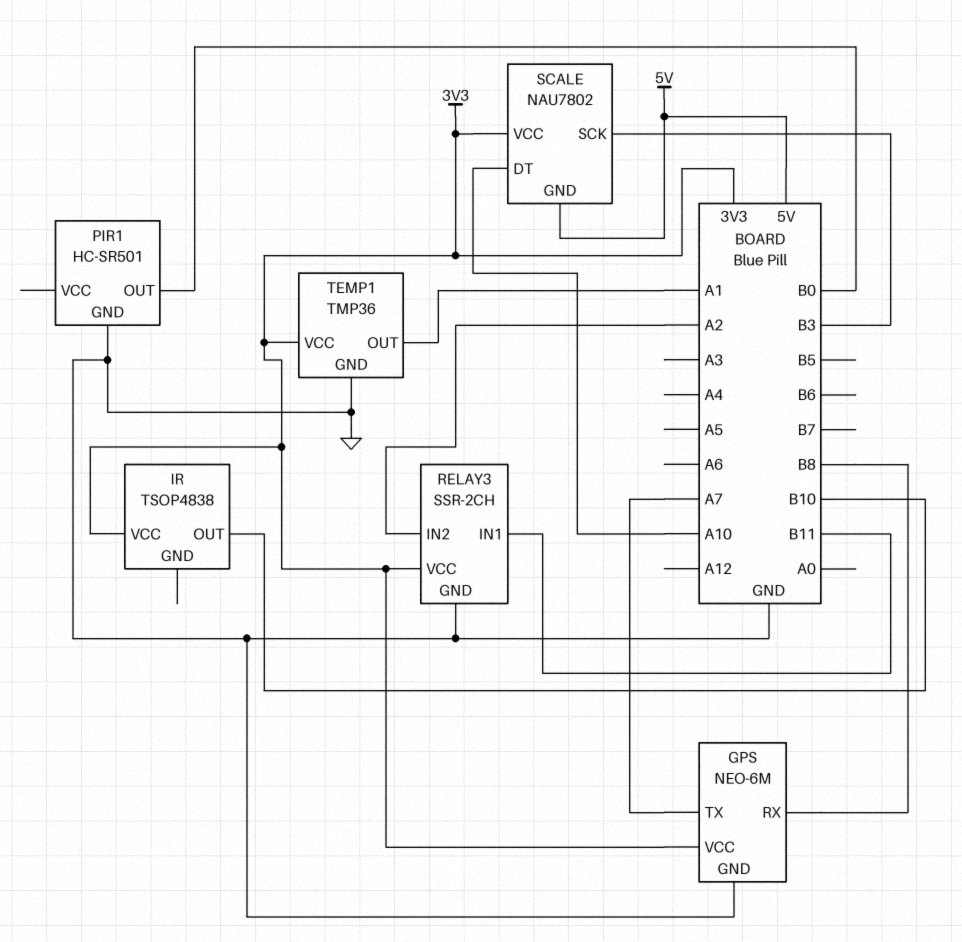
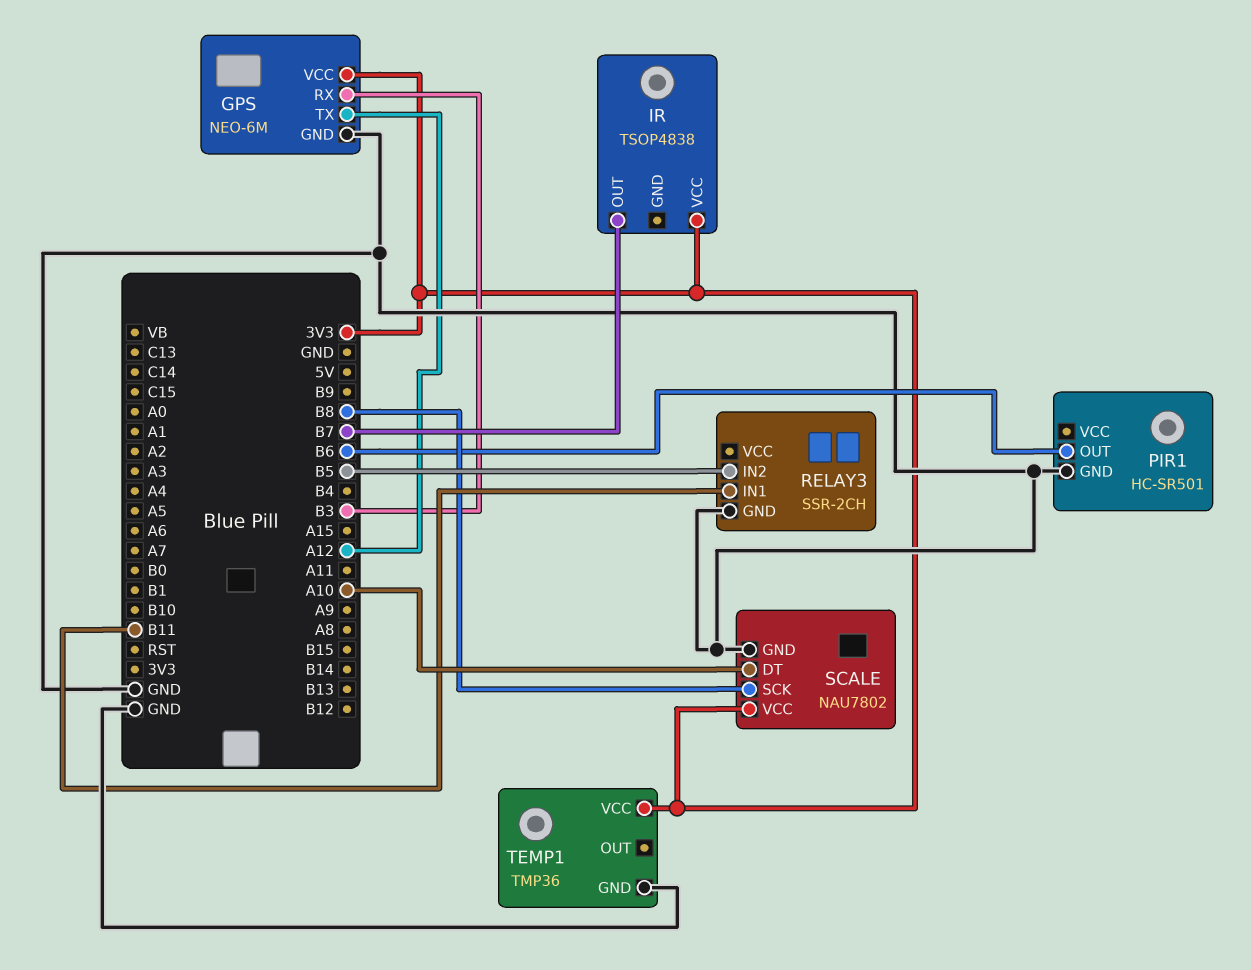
GPS pin RX: B8 -> B3
GPS pin TX: A7 -> A12
IR pin OUT: B10 -> B7
PIR1 pin OUT: B0 -> B6
RELAY3 pin IN2: A2 -> B5
RELAY3 pin VCC: 3V3 -> none
SCALE pin GND: 5V -> GND
SCALE pin SCK: B3 -> B8
TEMP1 pin OUT: A1 -> none

